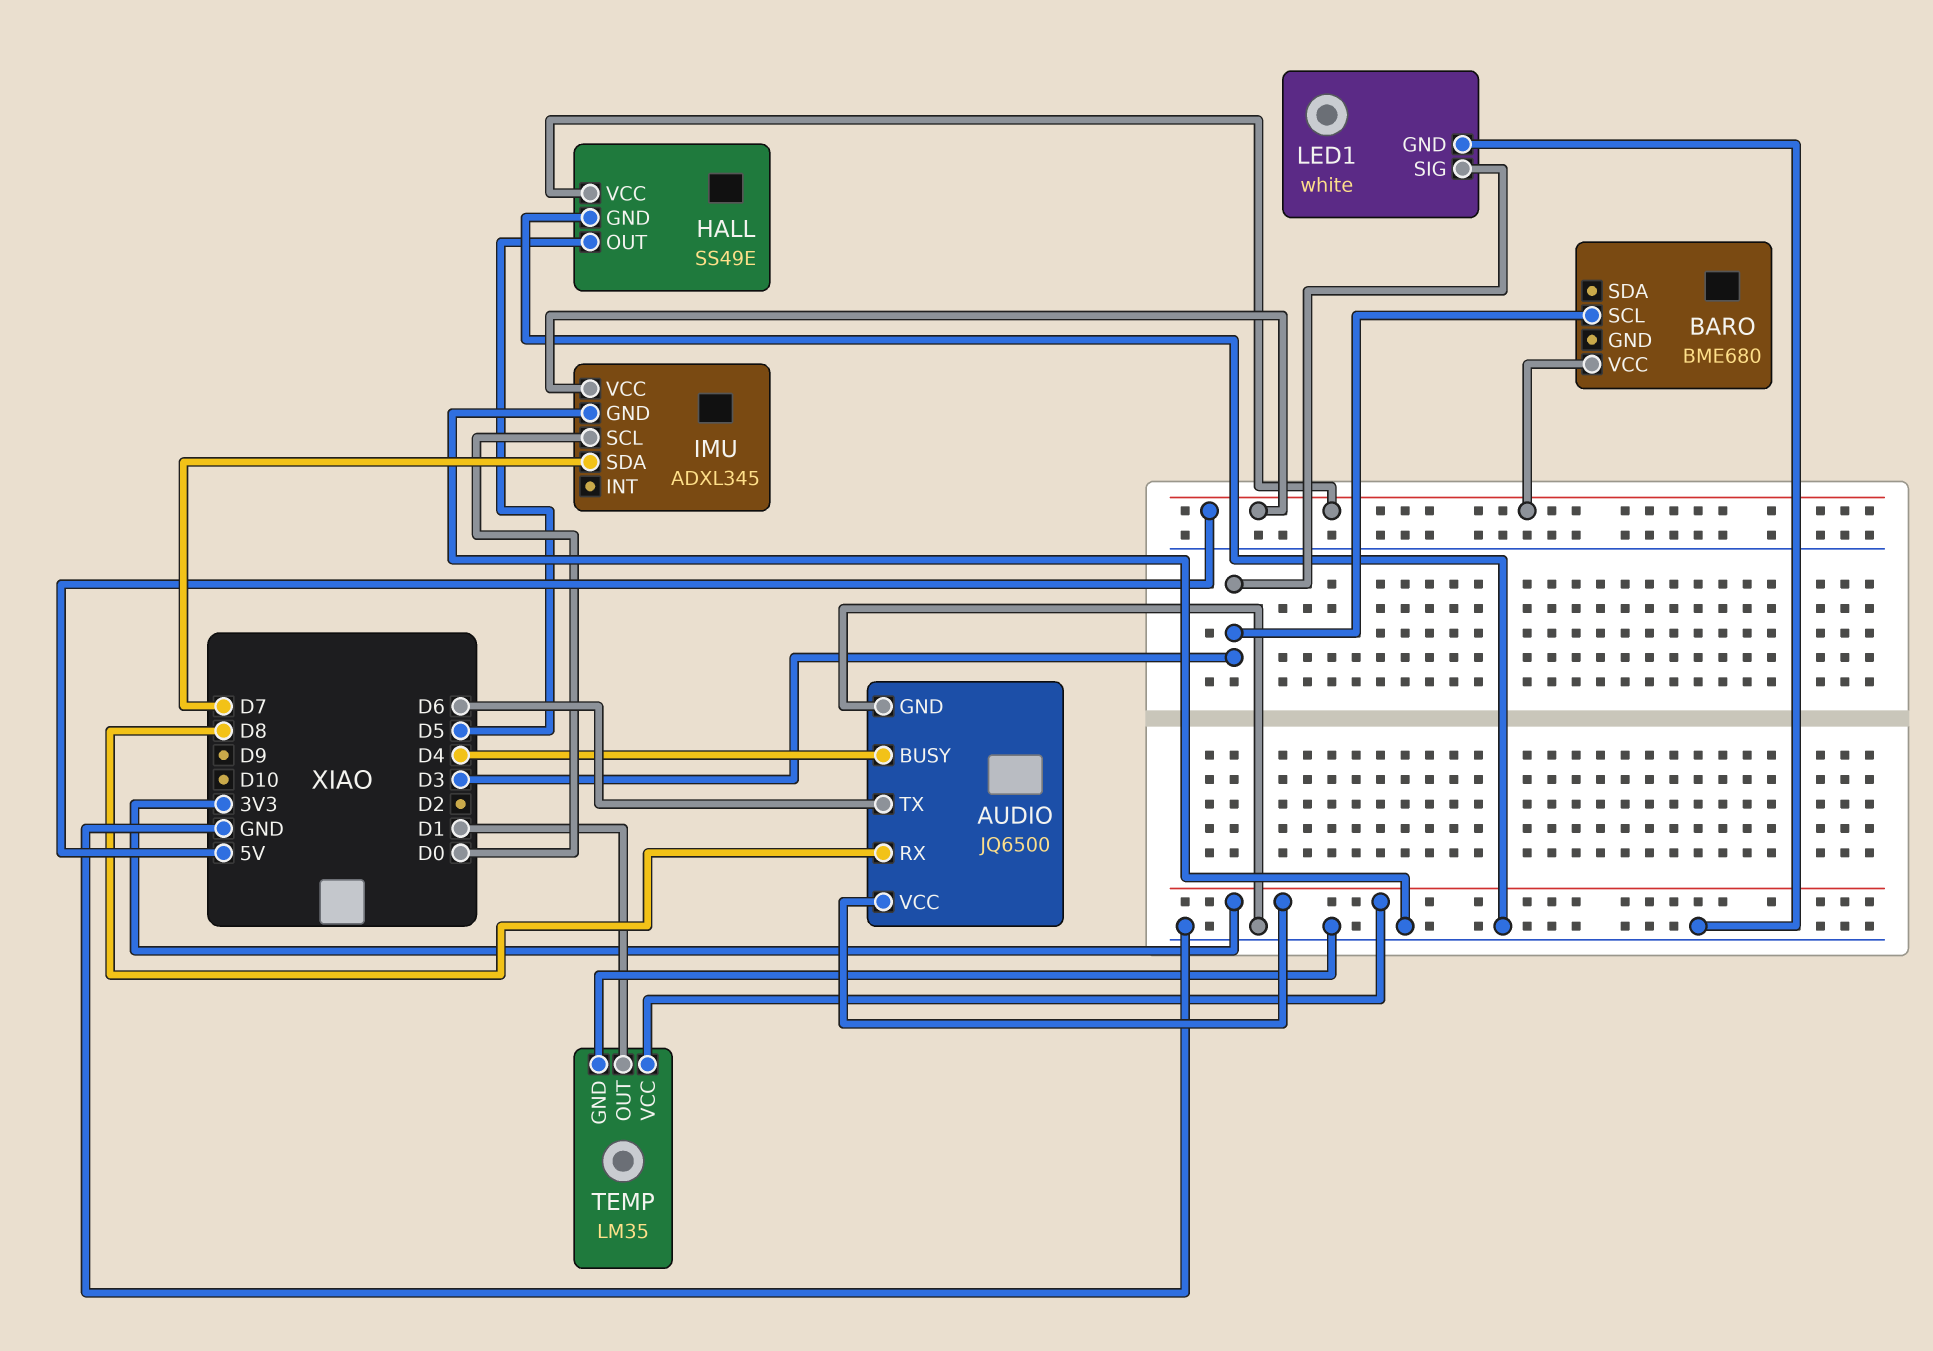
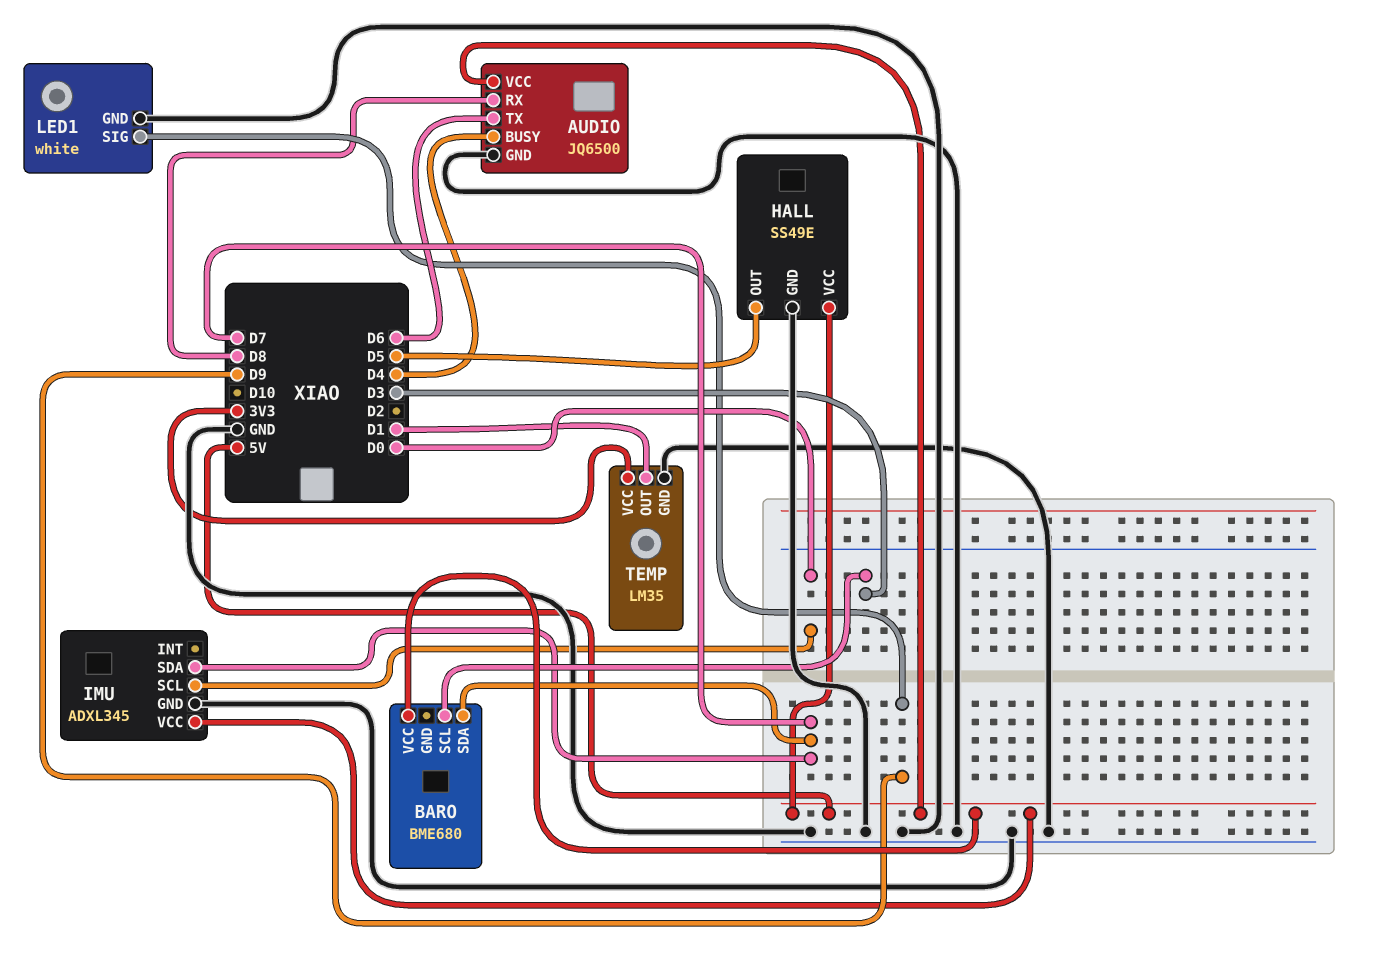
AUDIO pin VCC: 3V3 -> 5V
BARO pin SDA: none -> D7
LED1 pin SIG: D3 -> D9

